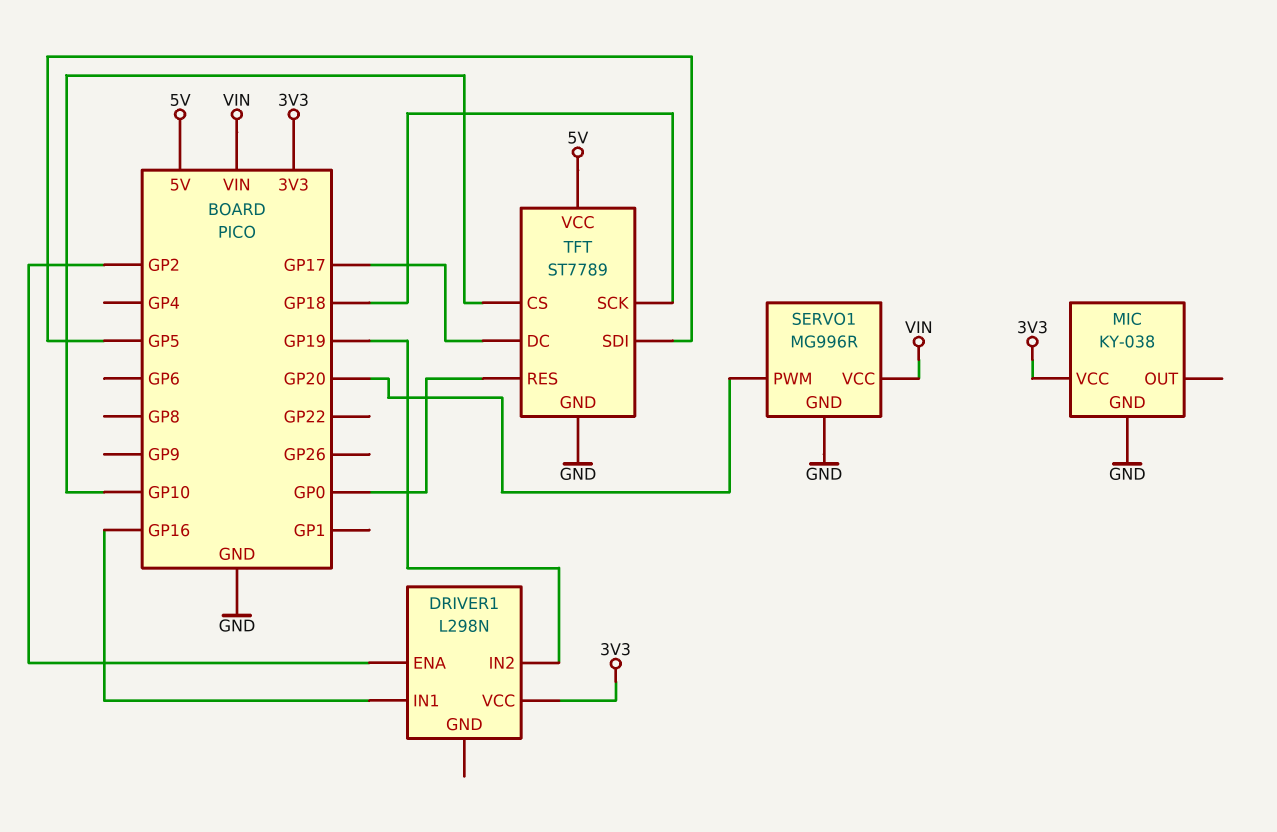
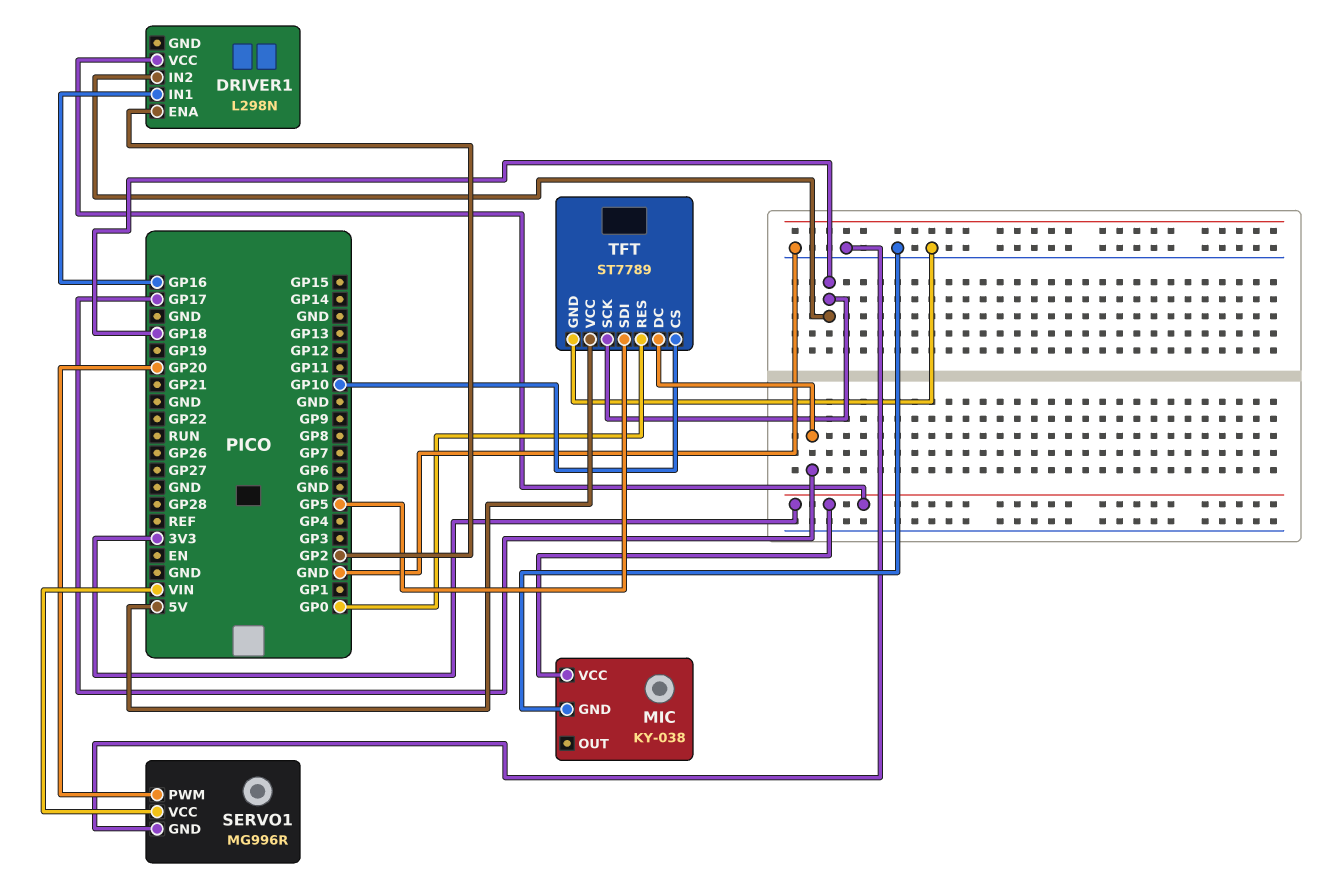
DRIVER1 pin IN2: GP19 -> GP18

